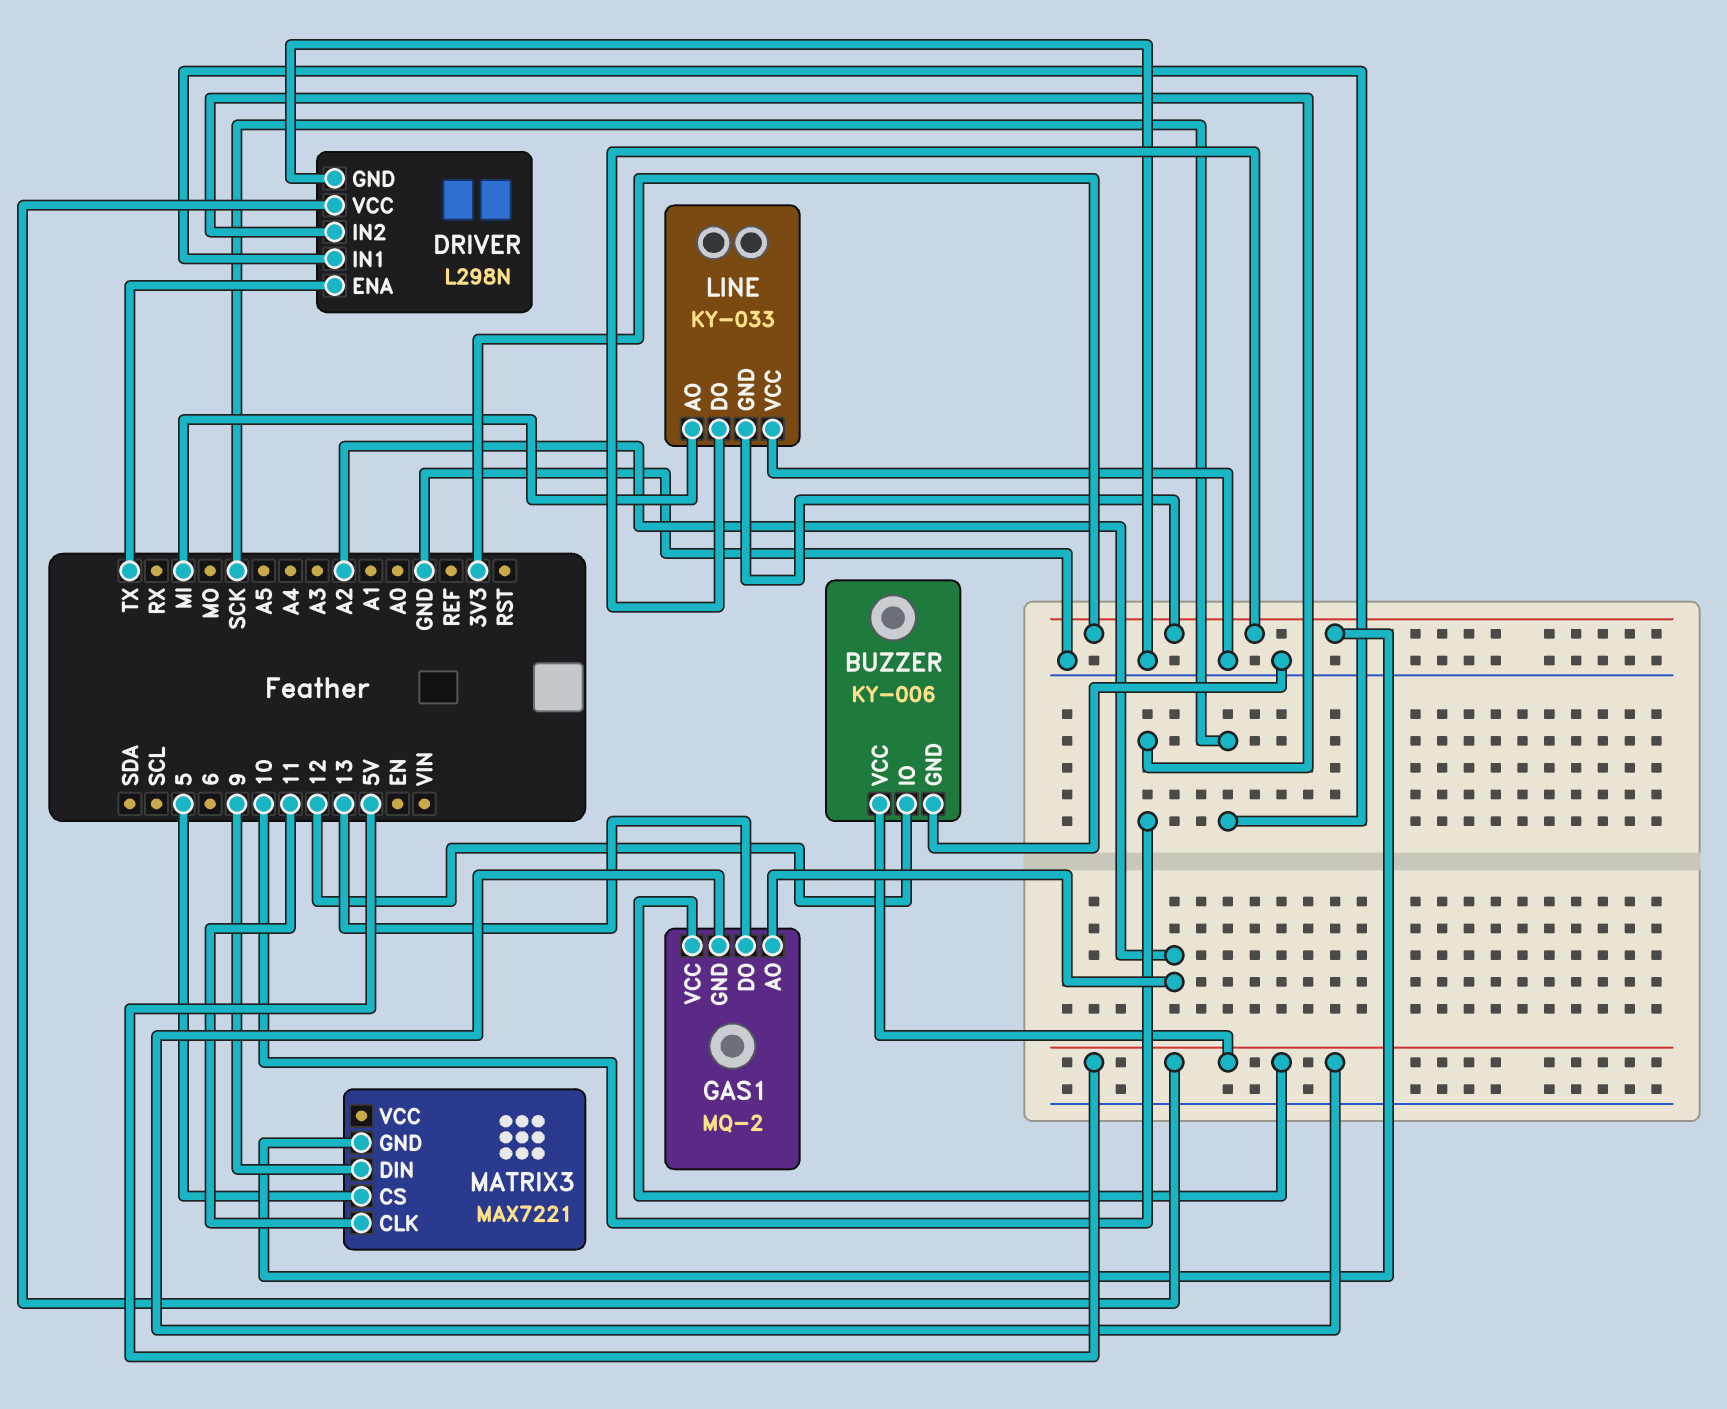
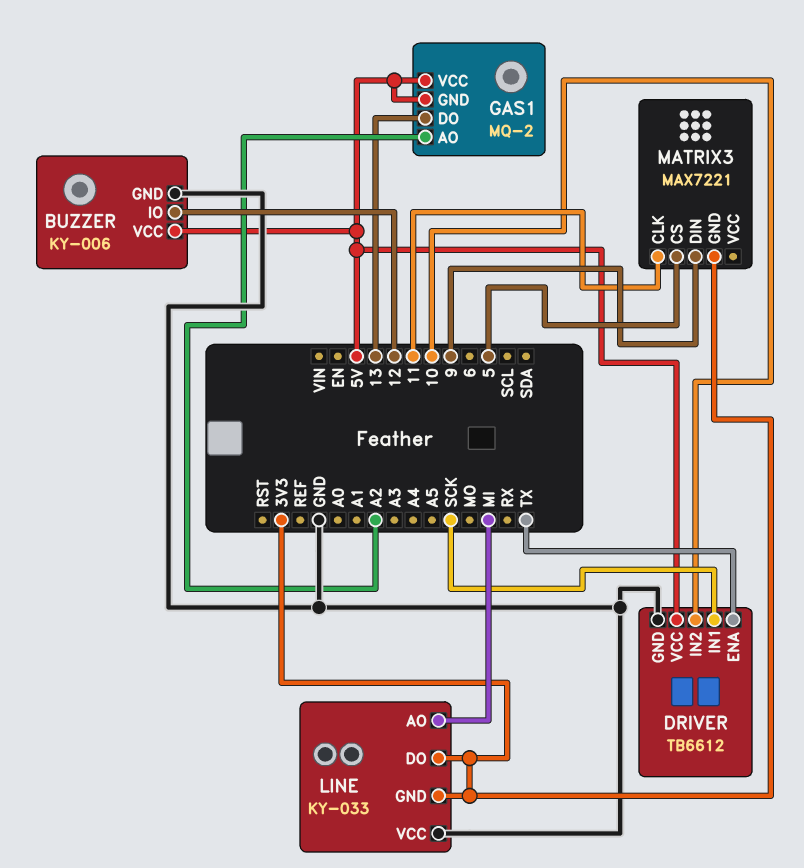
DRIVER: L298N -> TB6612

